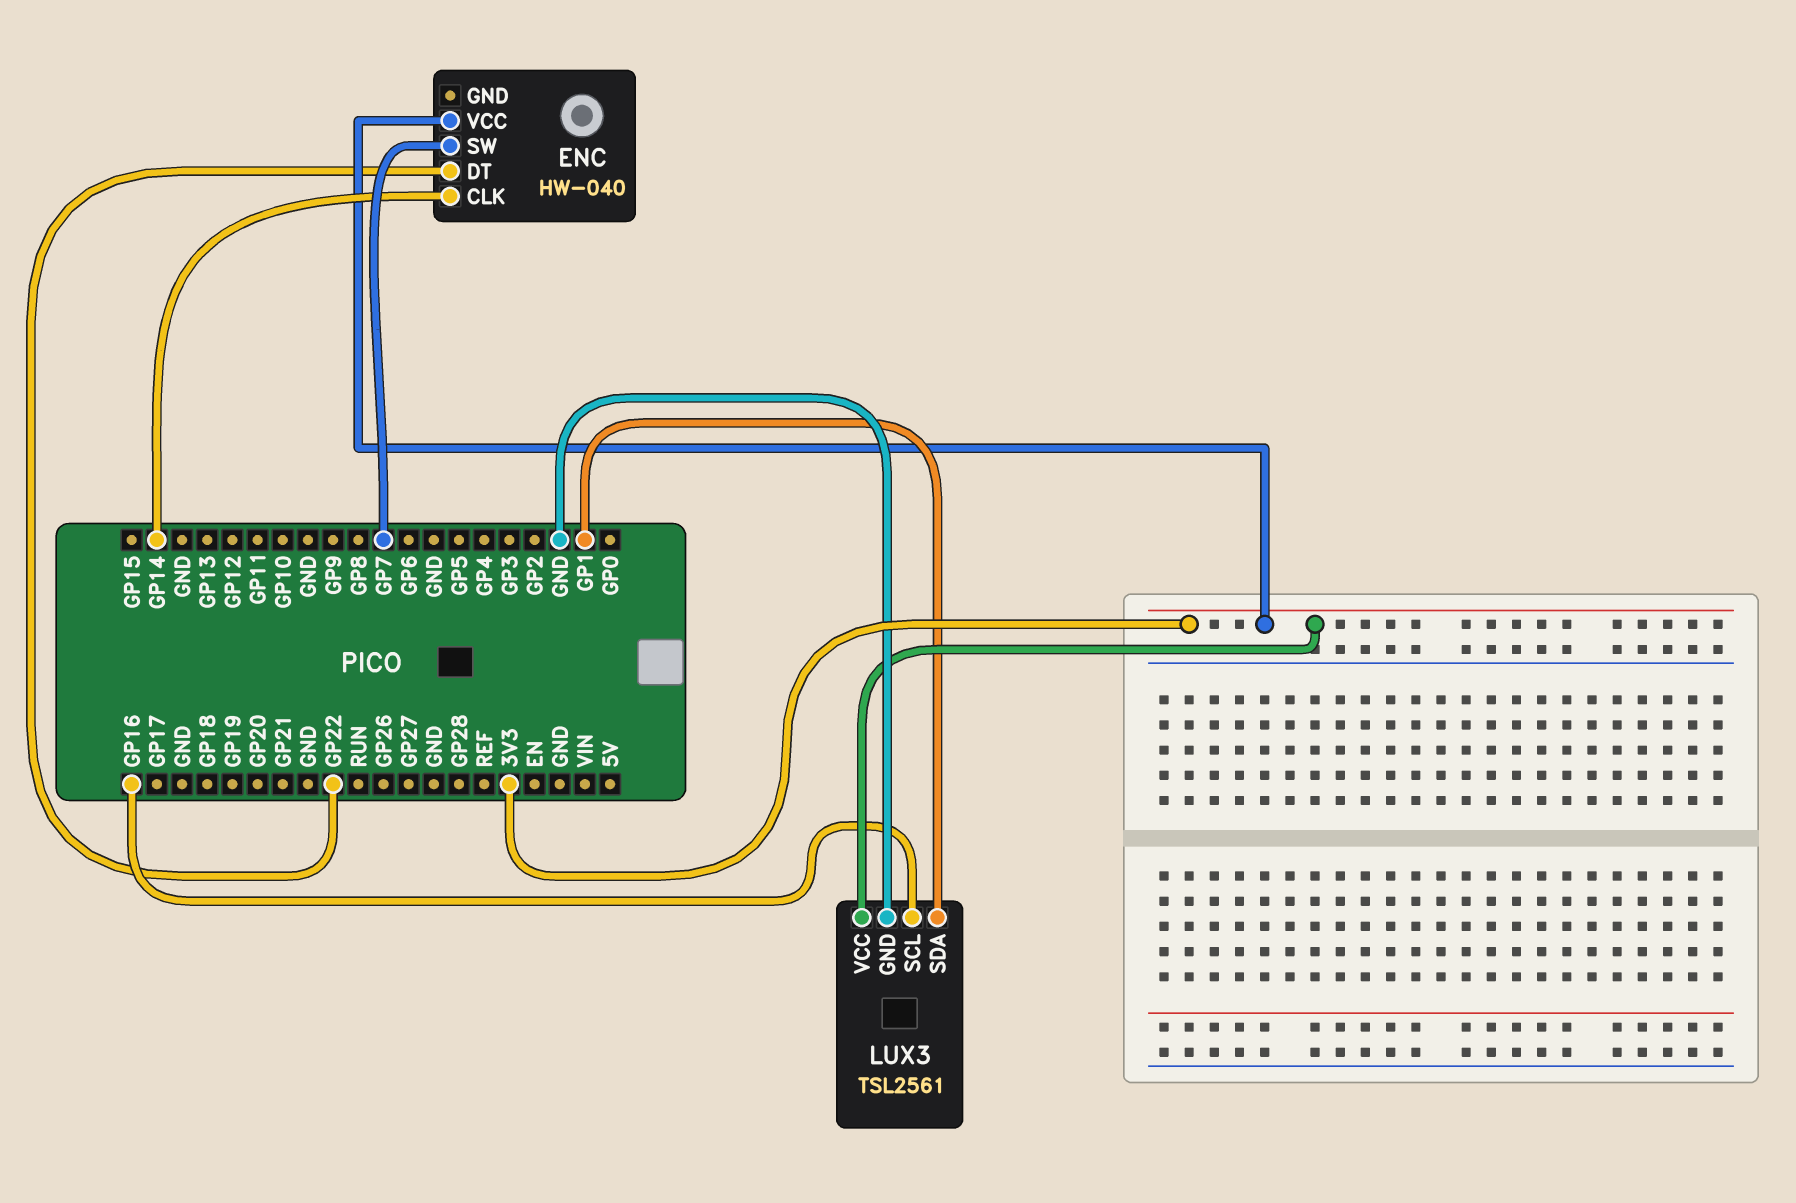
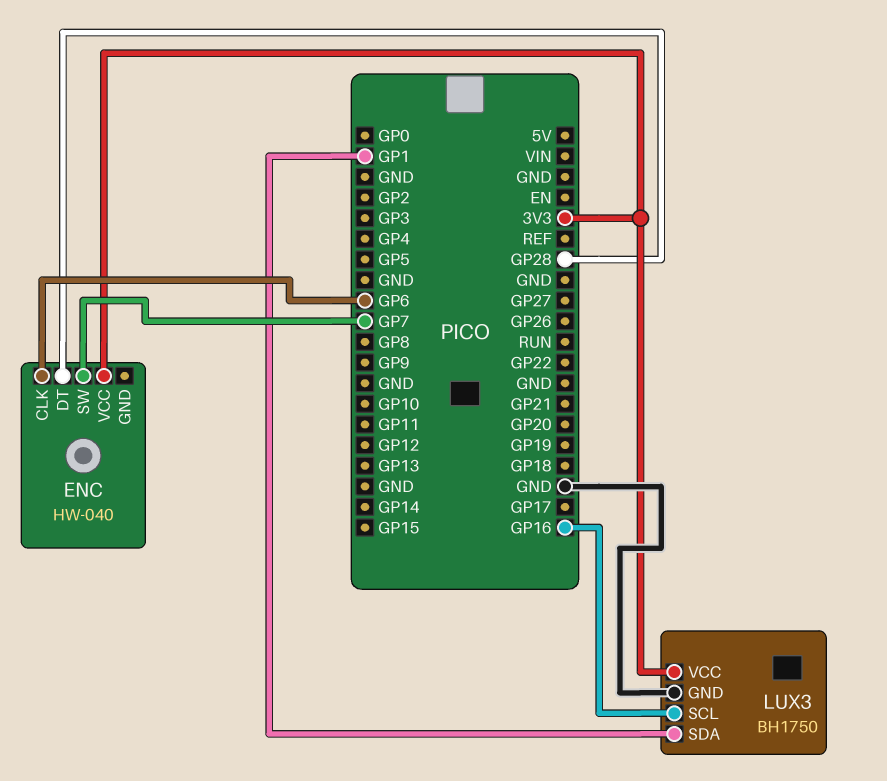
ENC pin CLK: GP14 -> GP6
ENC pin DT: GP22 -> GP28
LUX3: TSL2561 -> BH1750

